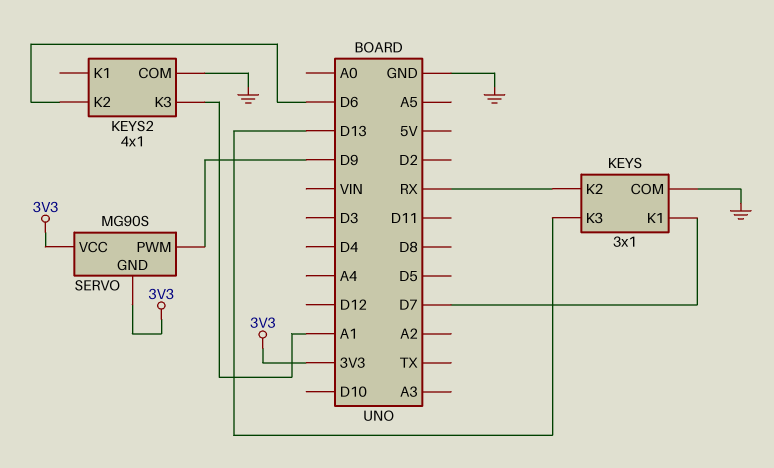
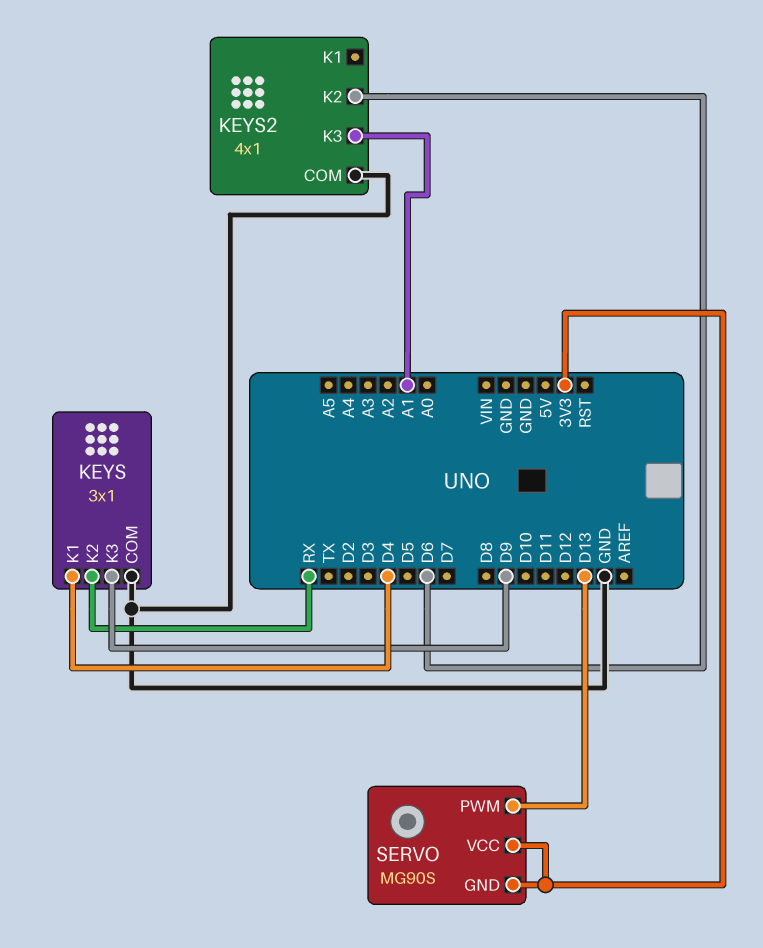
KEYS pin K1: D7 -> D4
KEYS pin K3: D13 -> D9
SERVO pin PWM: D9 -> D13

